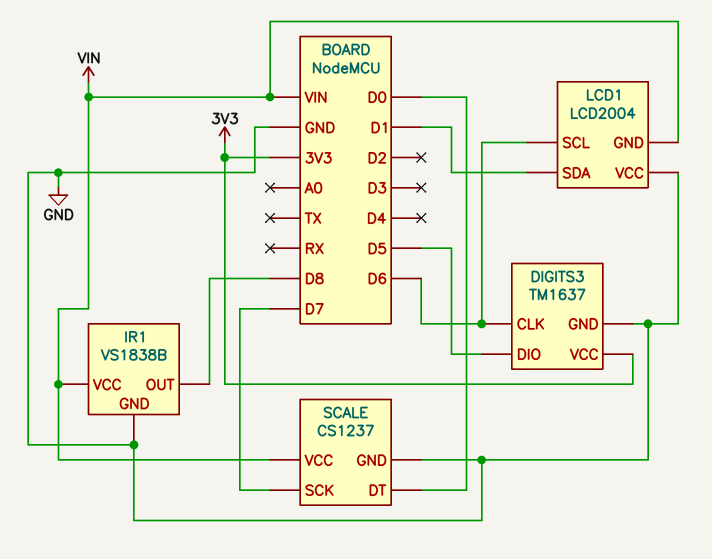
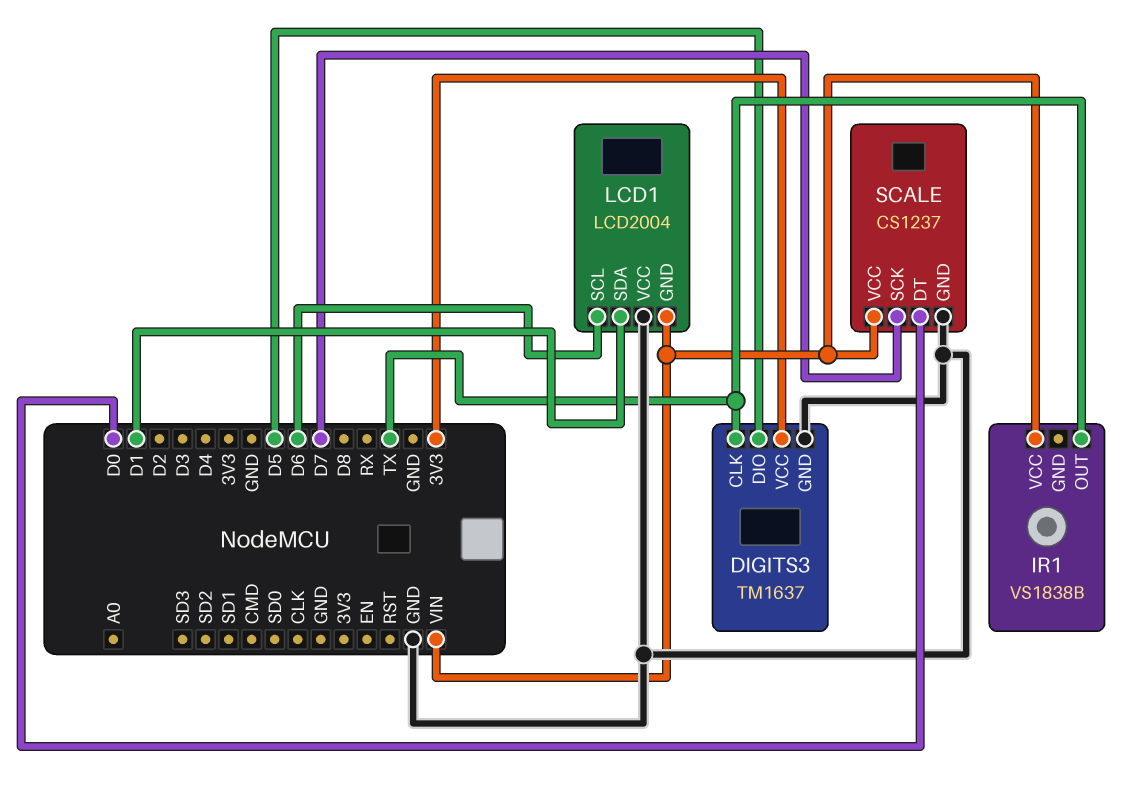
DIGITS3 pin CLK: D6 -> TX
IR1 pin GND: GND -> none
IR1 pin OUT: D8 -> TX

